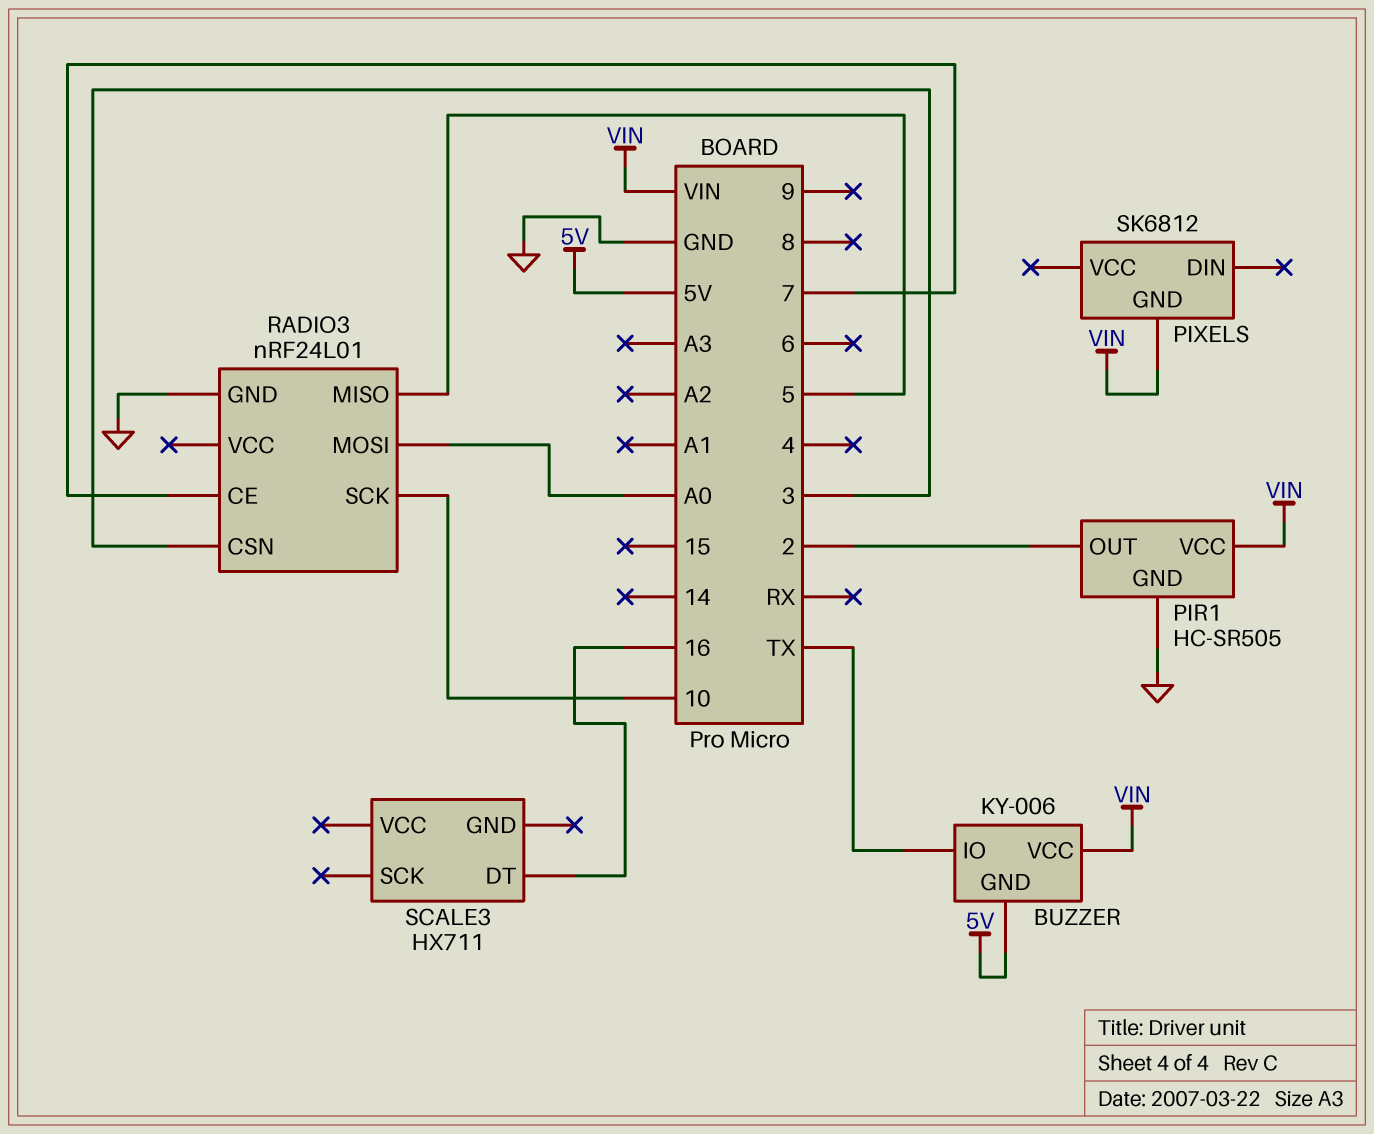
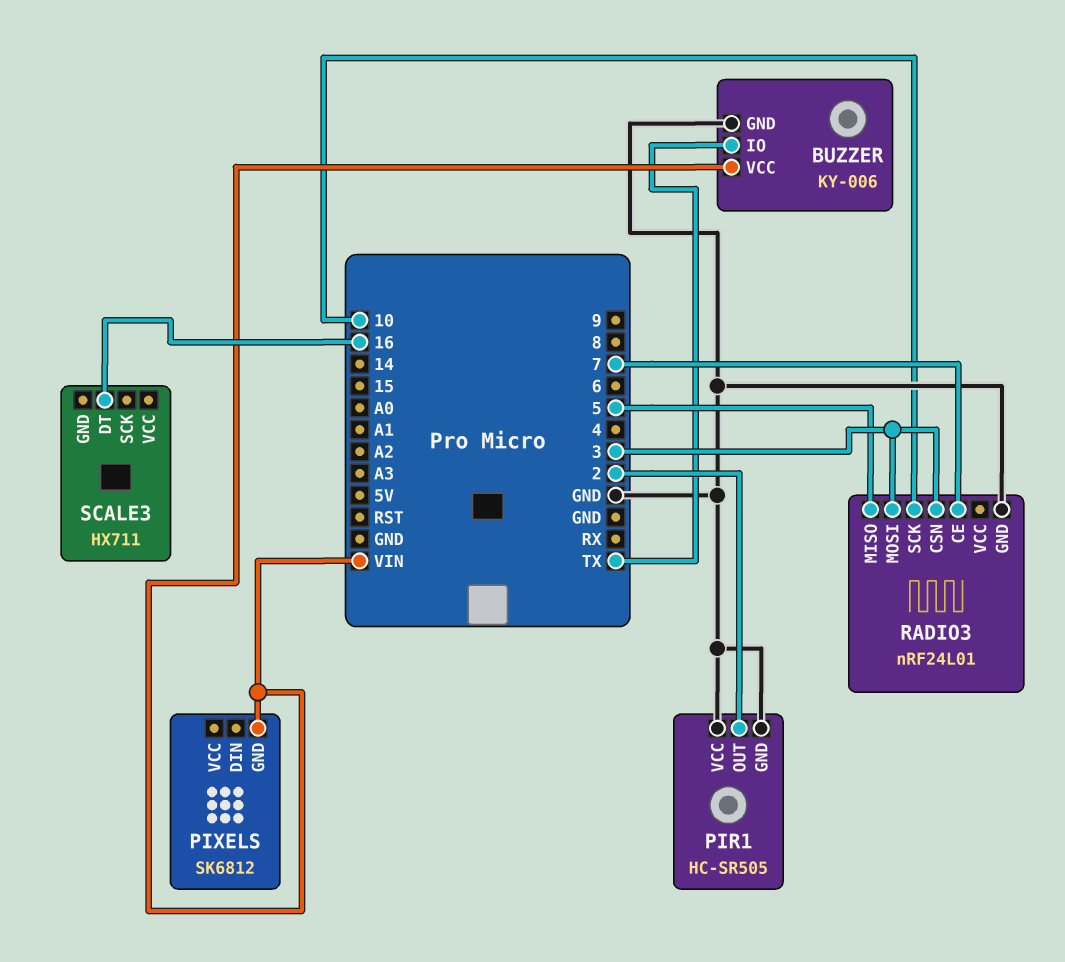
BUZZER pin GND: 5V -> GND
PIR1 pin VCC: VIN -> GND
RADIO3 pin MOSI: A0 -> 3

